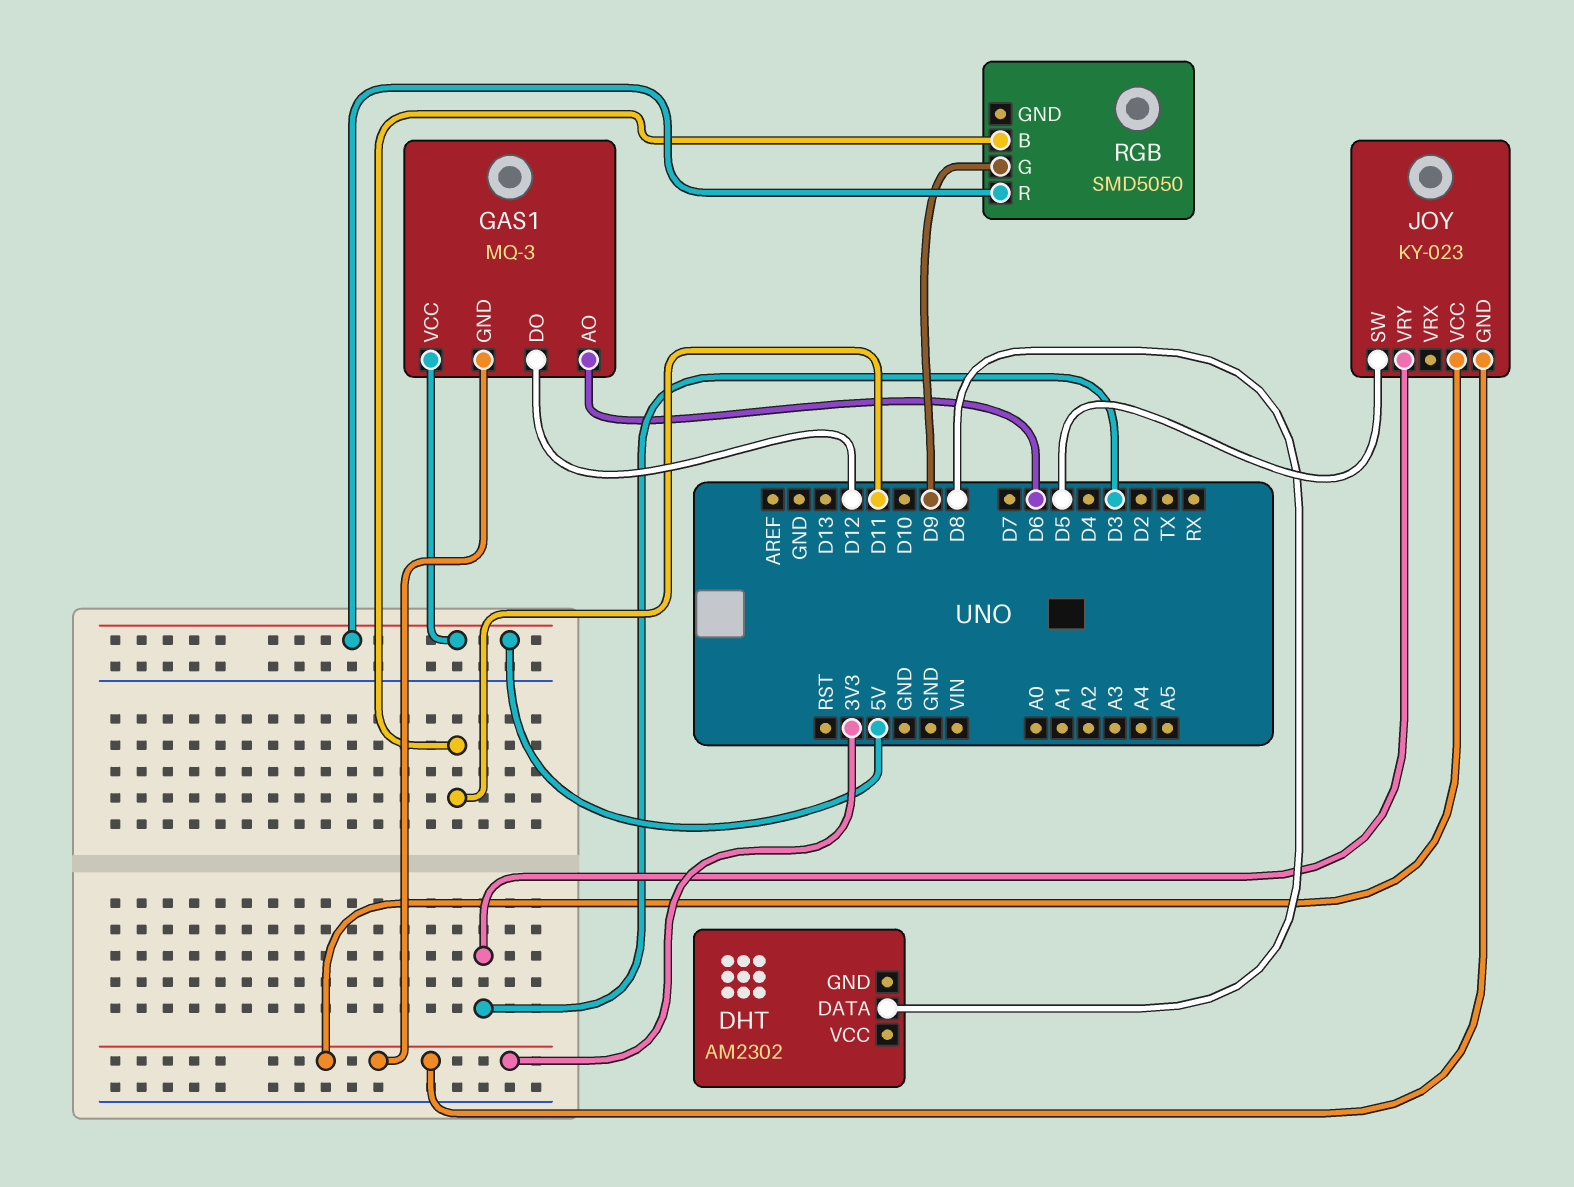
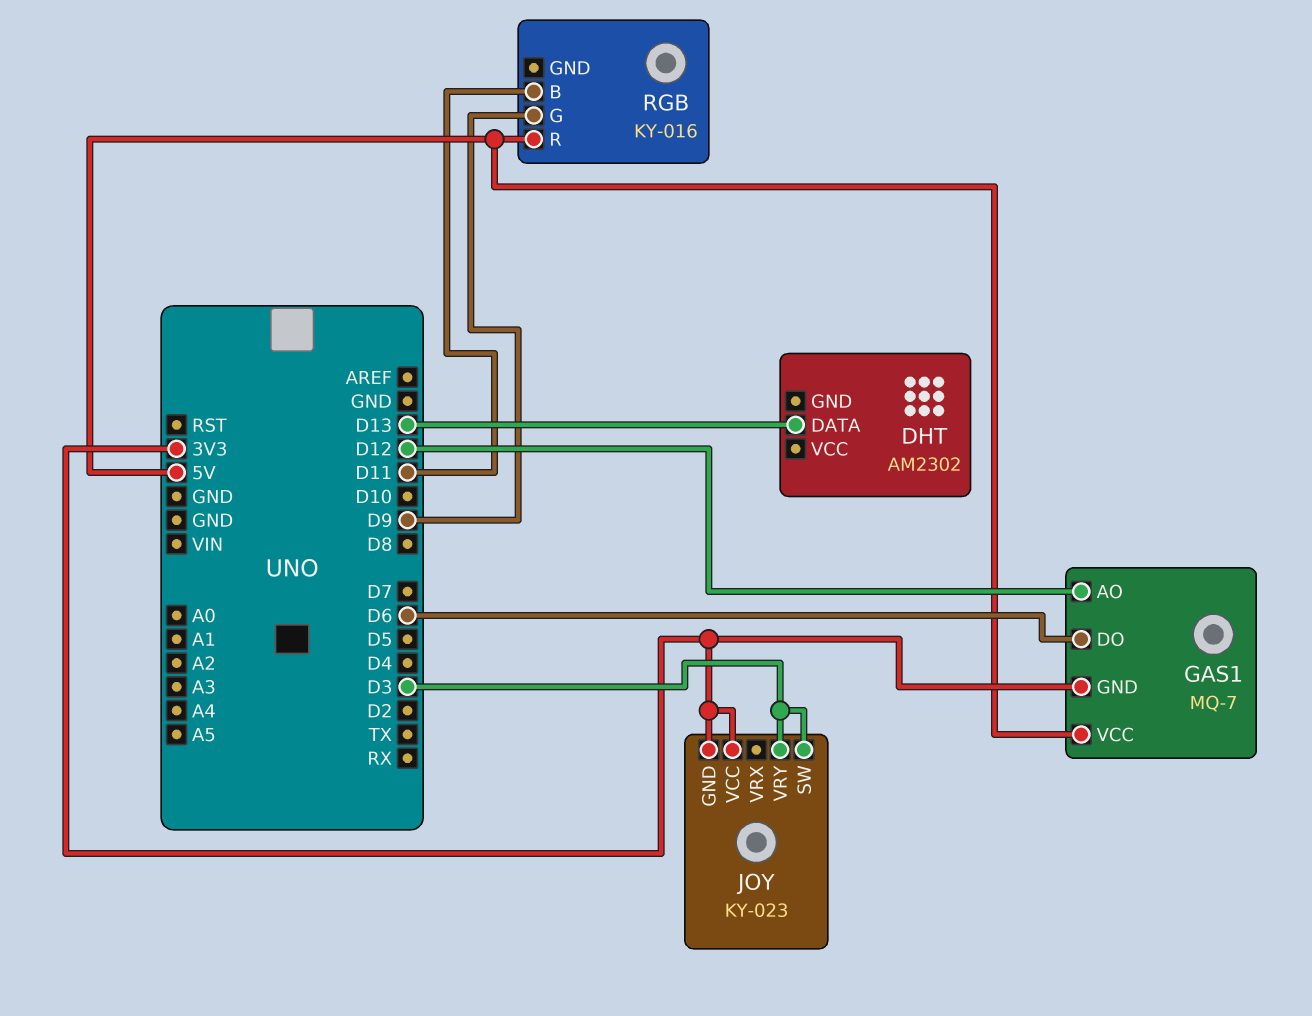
DHT pin DATA: D8 -> D13
GAS1: MQ-3 -> MQ-7
GAS1 pin AO: D6 -> D12
GAS1 pin DO: D12 -> D6
JOY pin SW: D5 -> D3
RGB: SMD5050 -> KY-016

